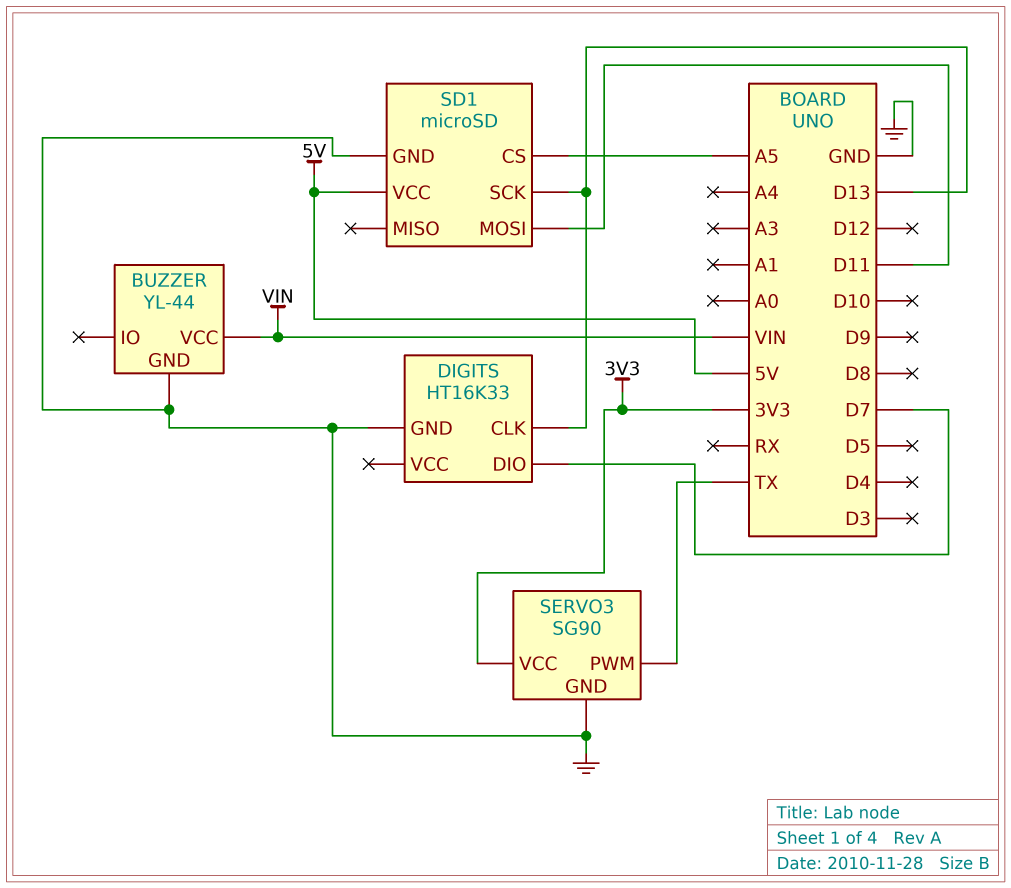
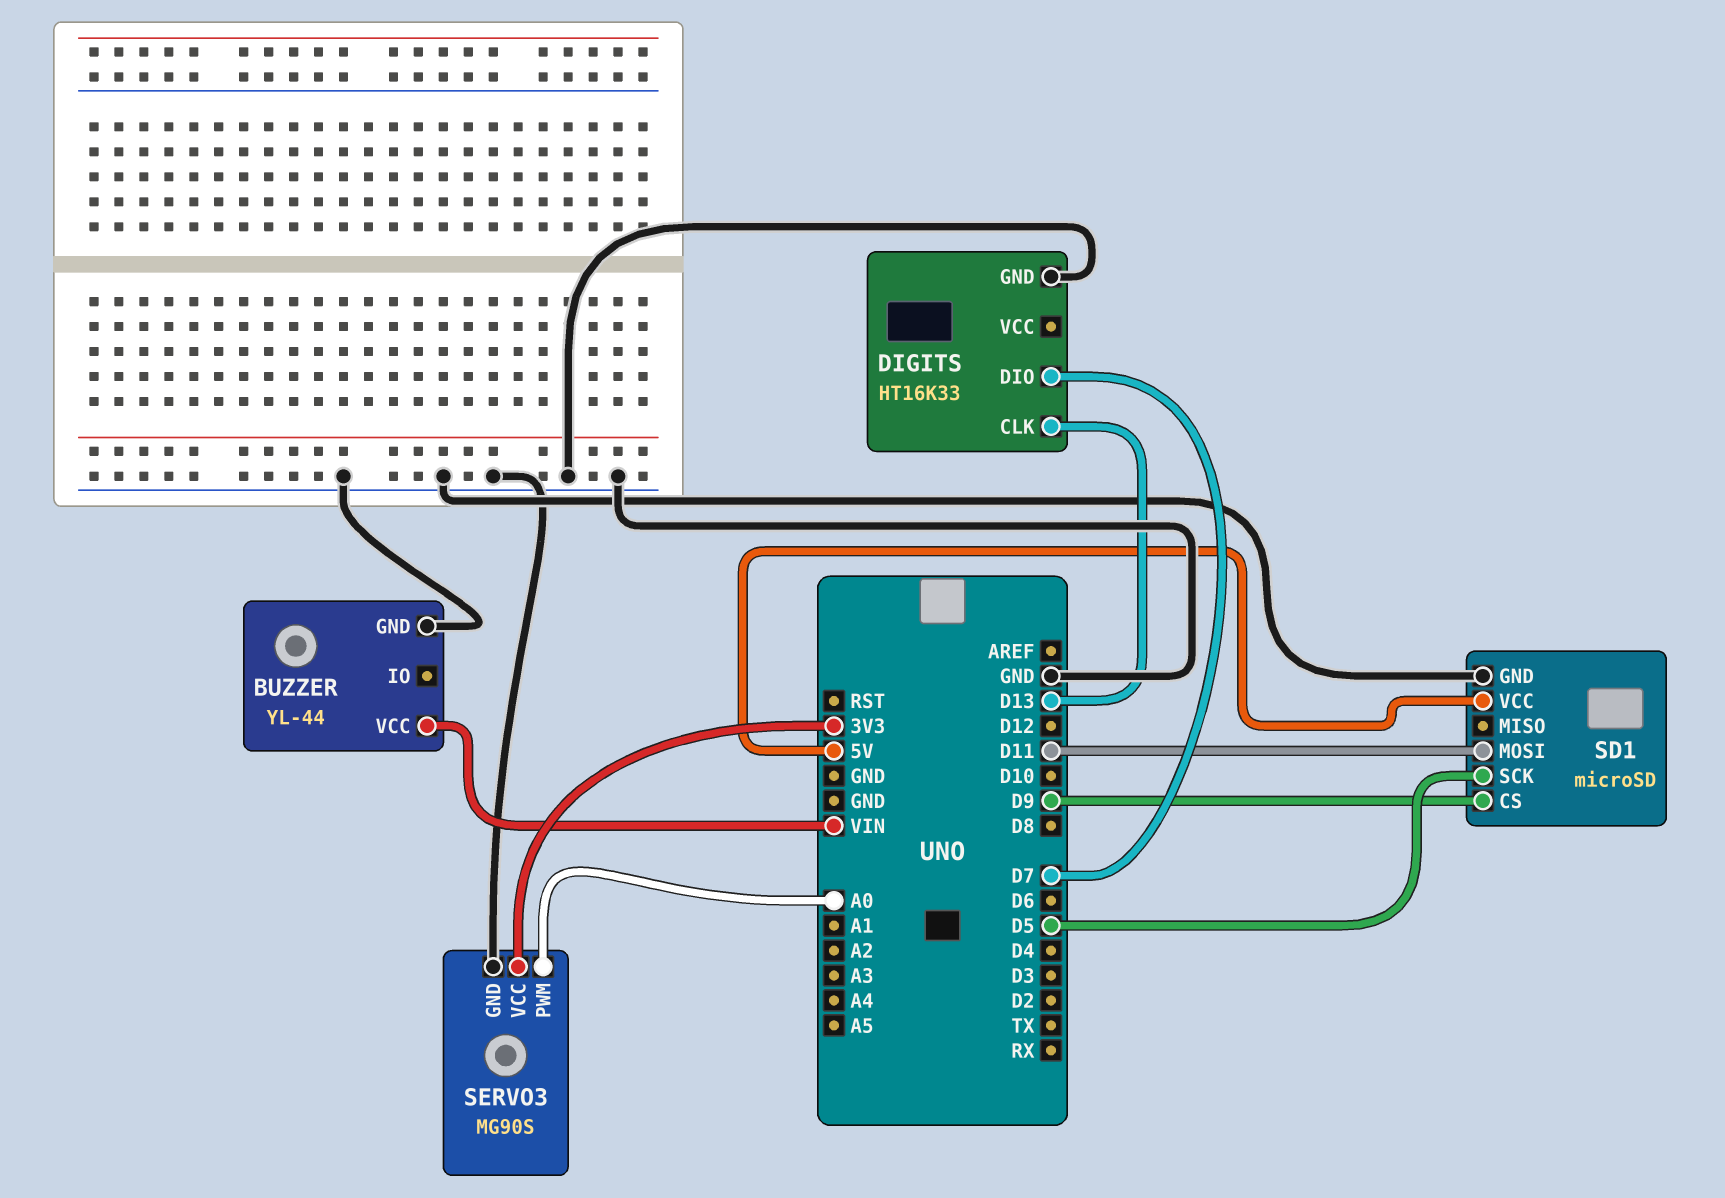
SD1 pin CS: A5 -> D9
SD1 pin SCK: D13 -> D5
SERVO3: SG90 -> MG90S
SERVO3 pin PWM: TX -> A0

